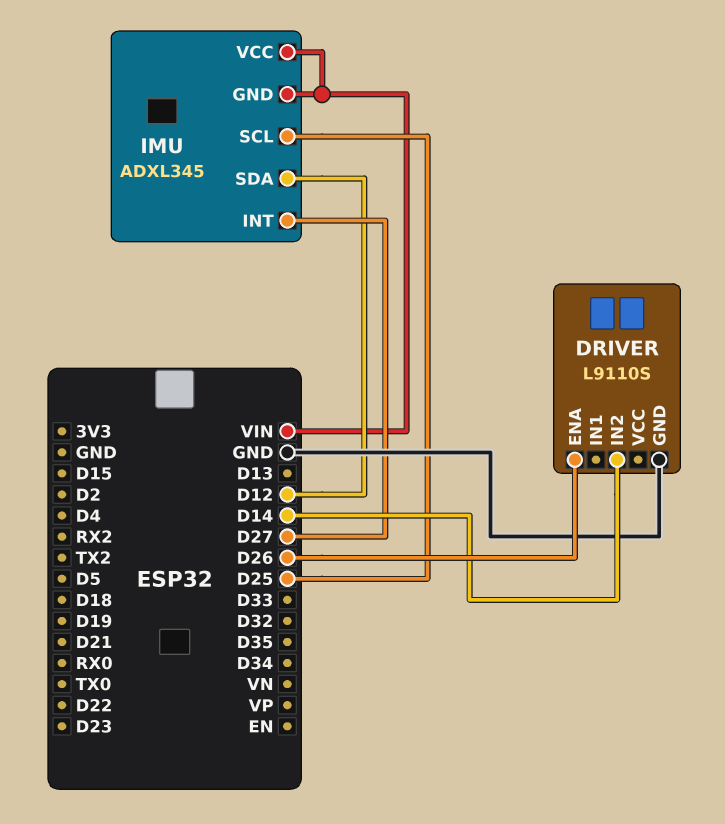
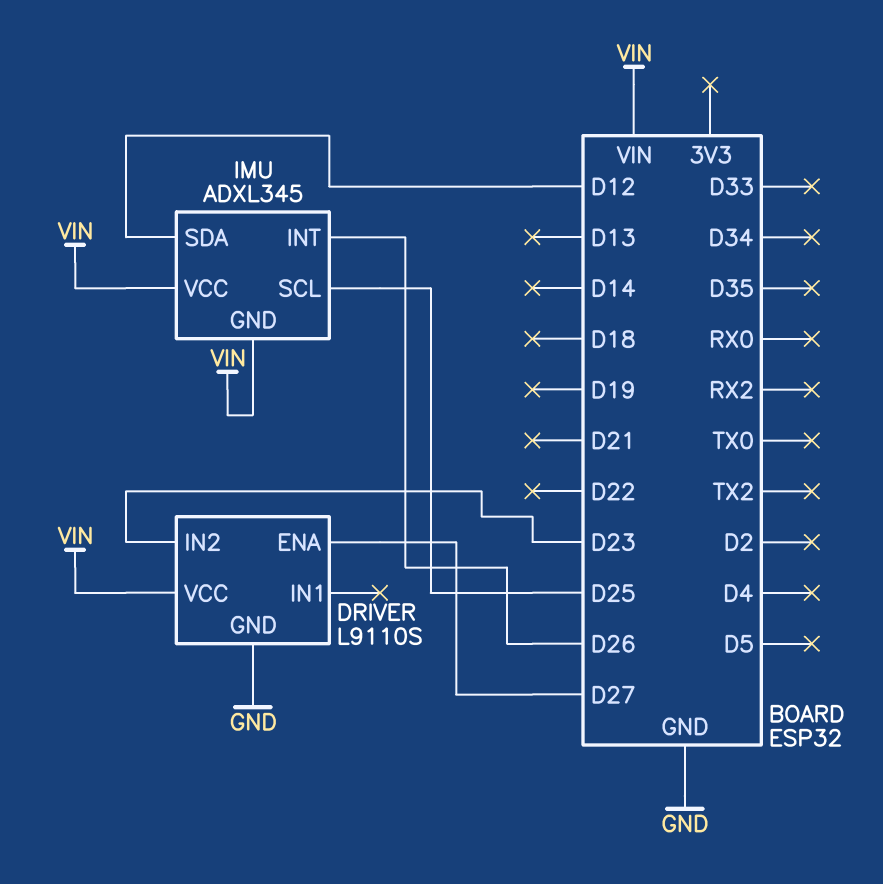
DRIVER pin ENA: D26 -> D27
DRIVER pin IN2: D14 -> D23
DRIVER pin VCC: none -> VIN
IMU pin INT: D27 -> D26

